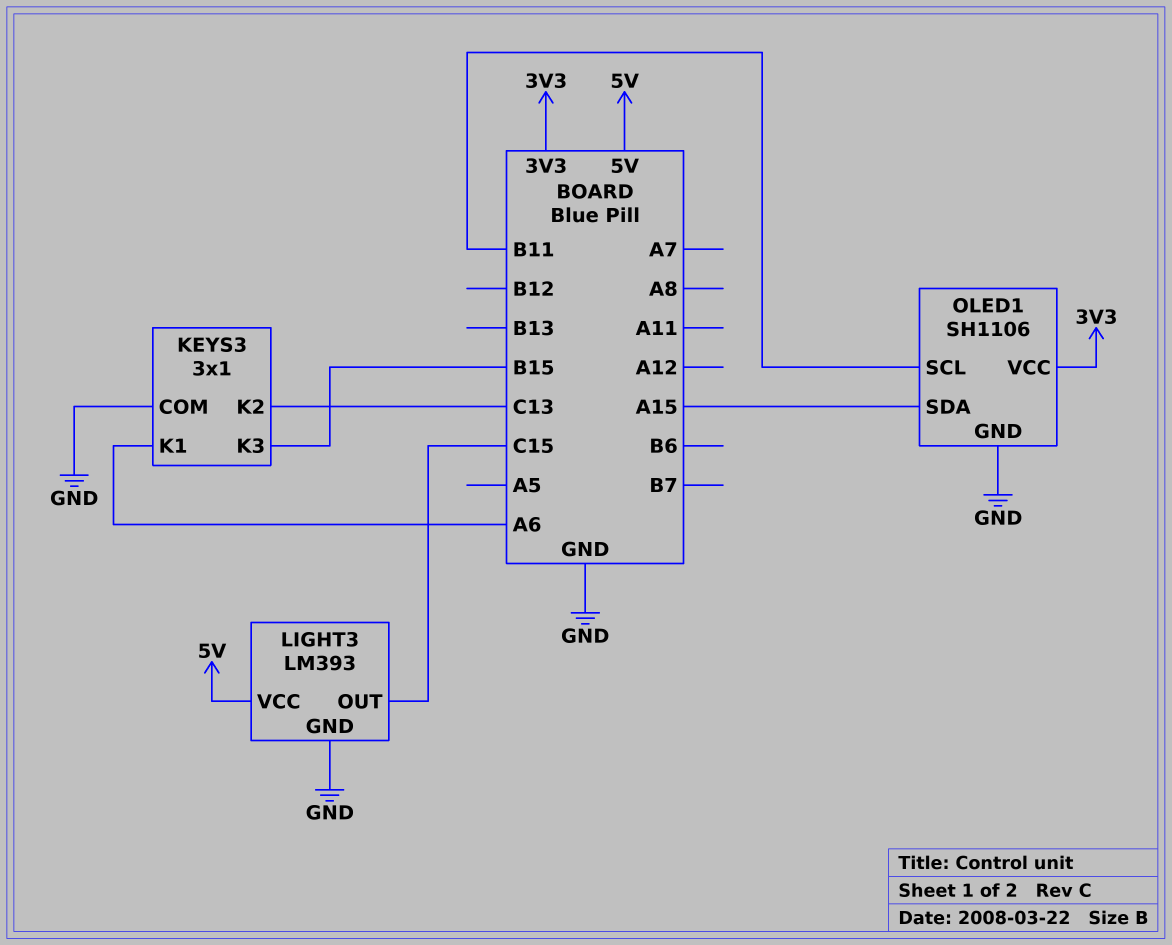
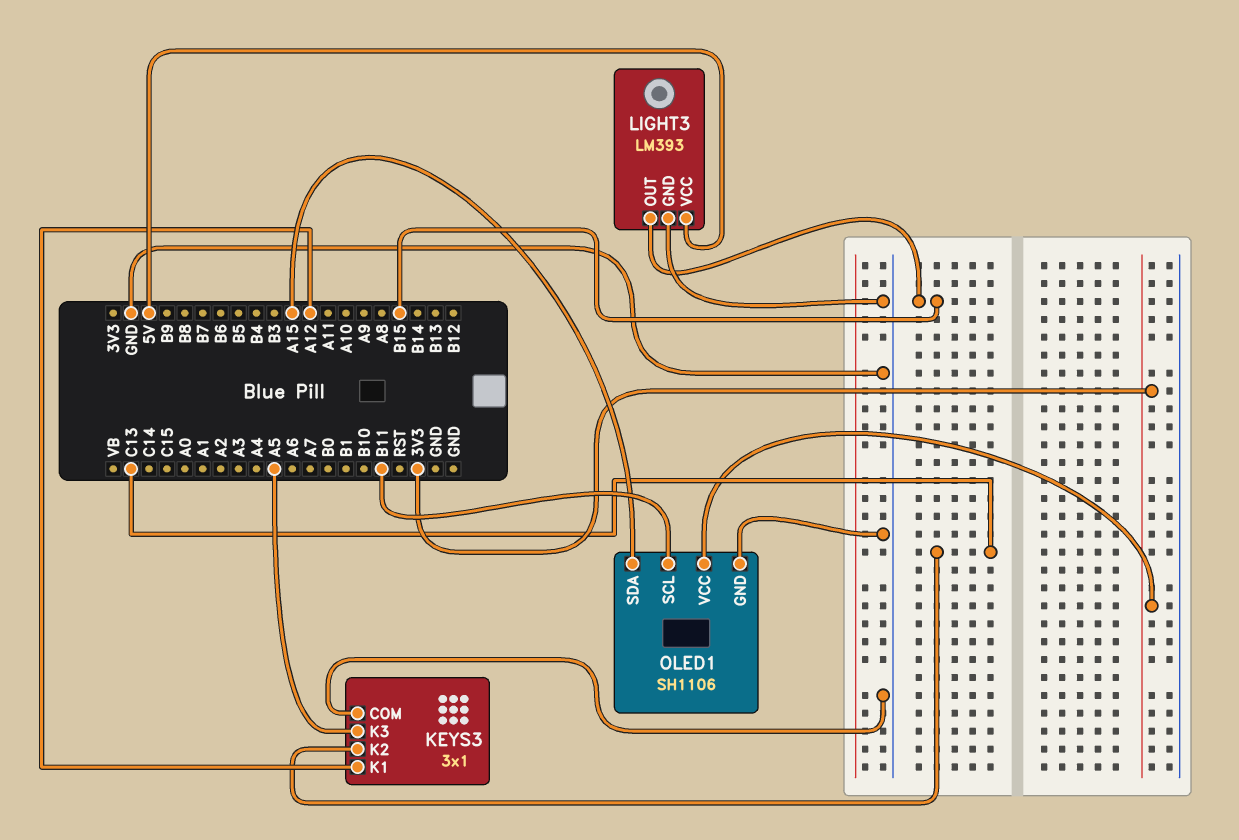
KEYS3 pin K1: A6 -> A12
KEYS3 pin K3: B15 -> A5
LIGHT3 pin OUT: C15 -> B15

